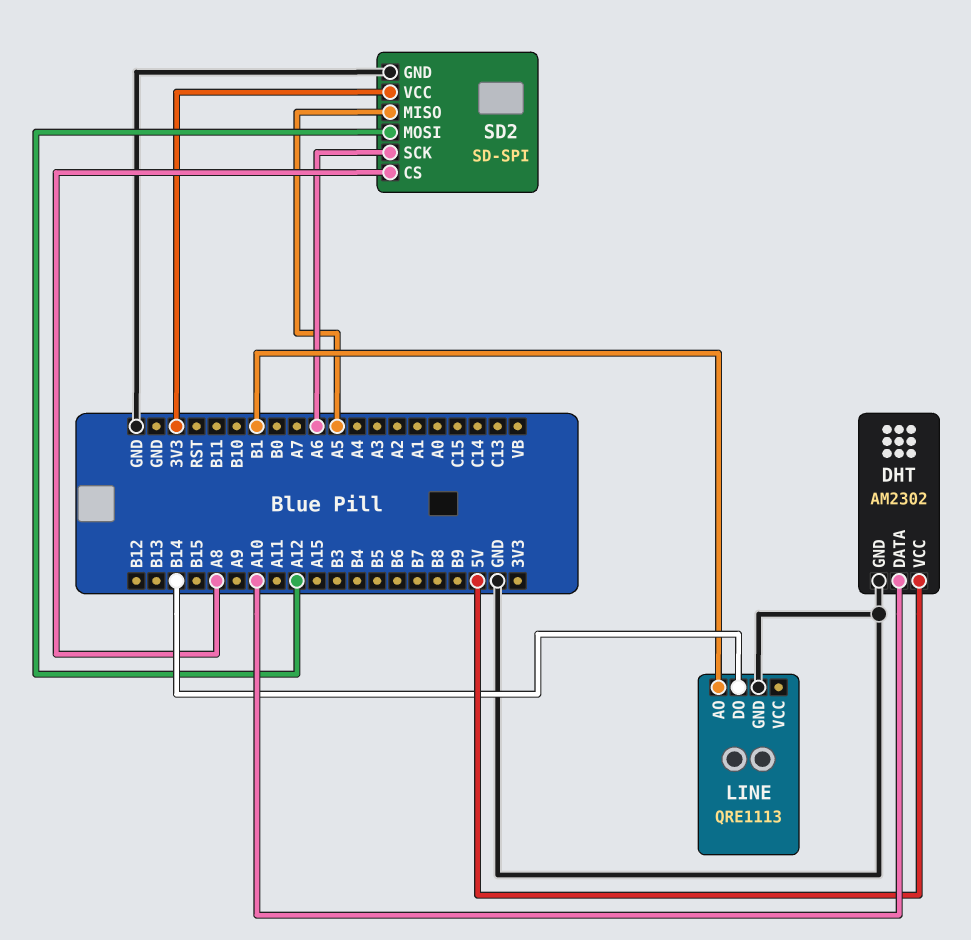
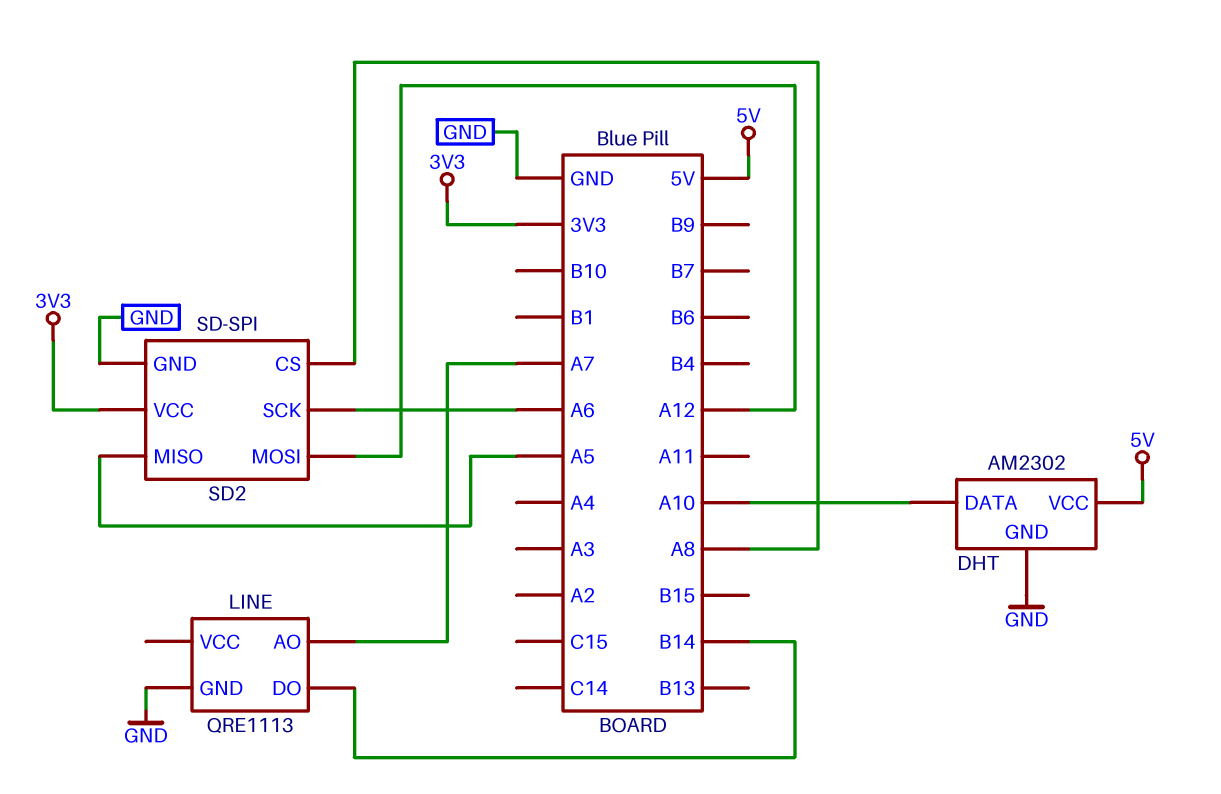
LINE pin AO: B1 -> A7

